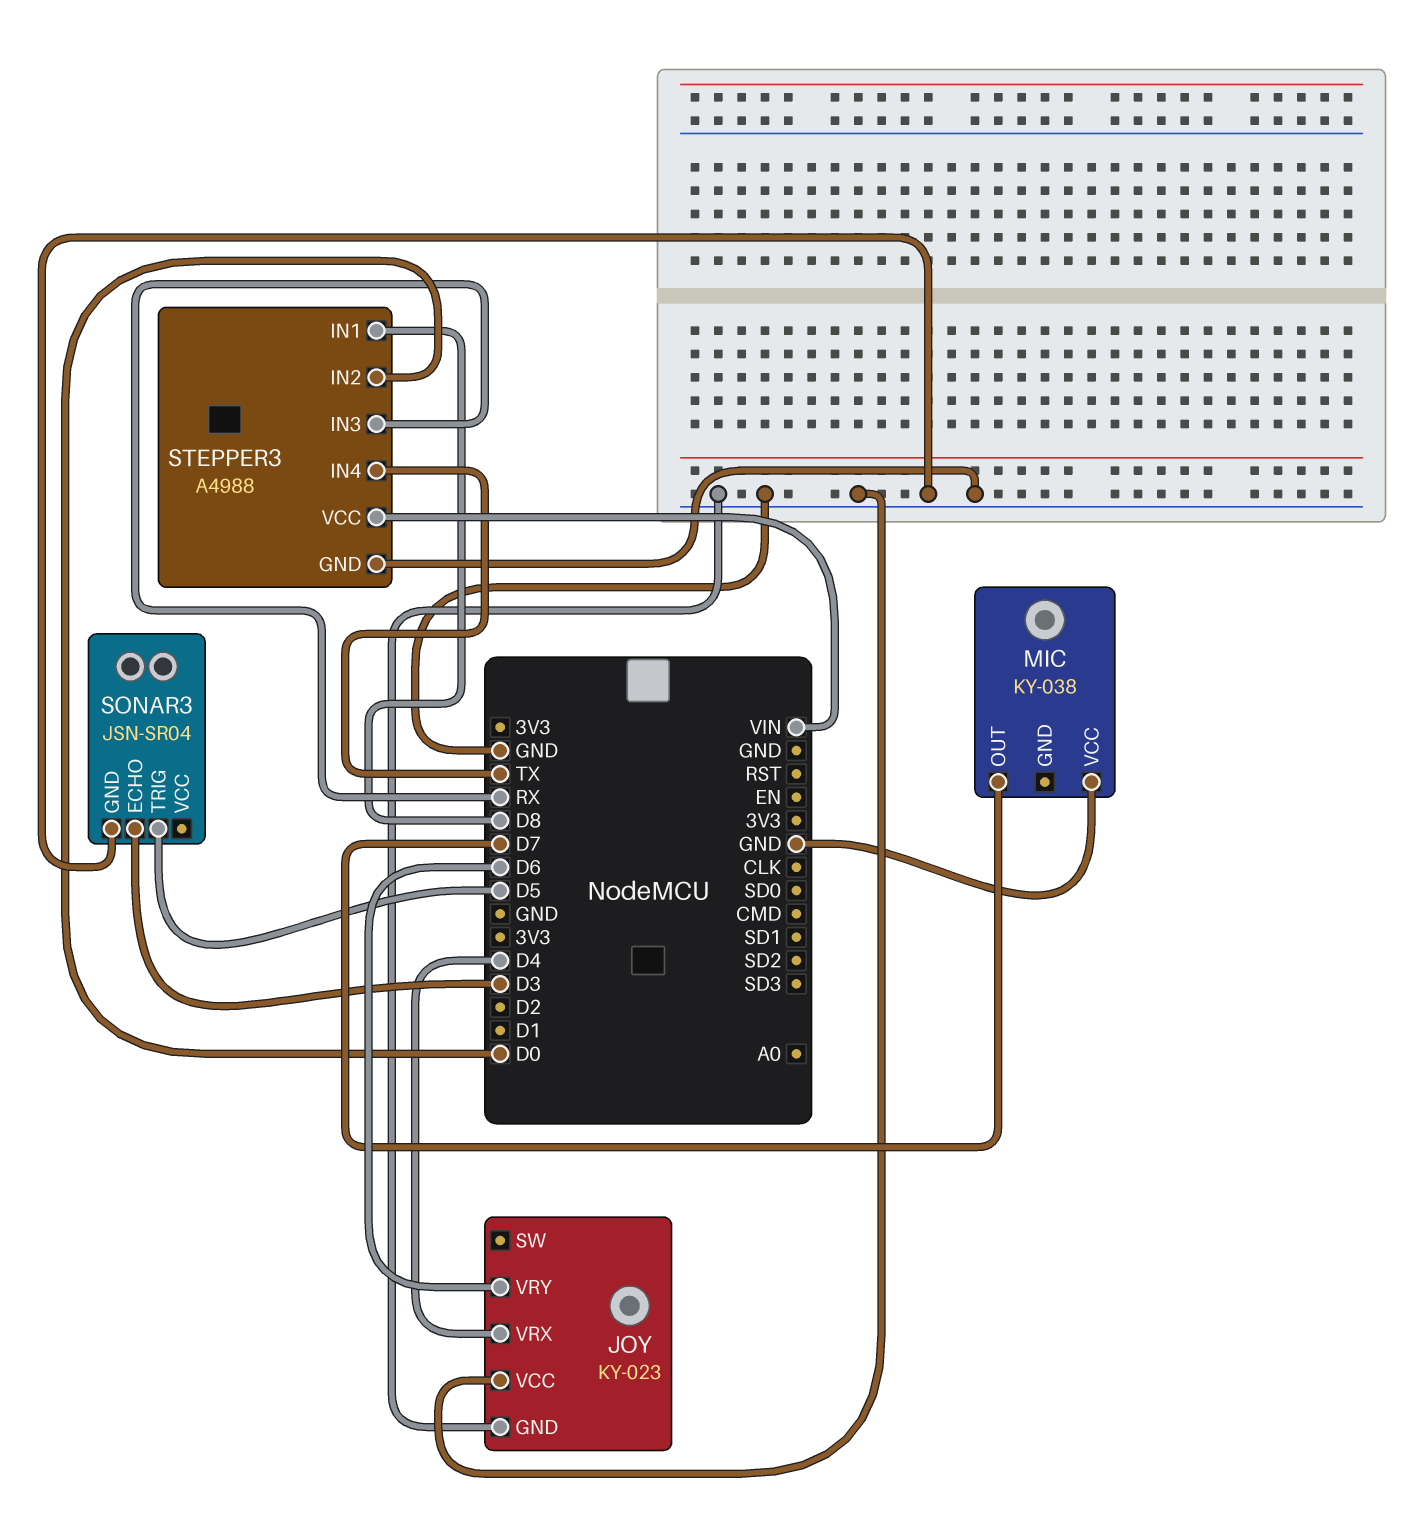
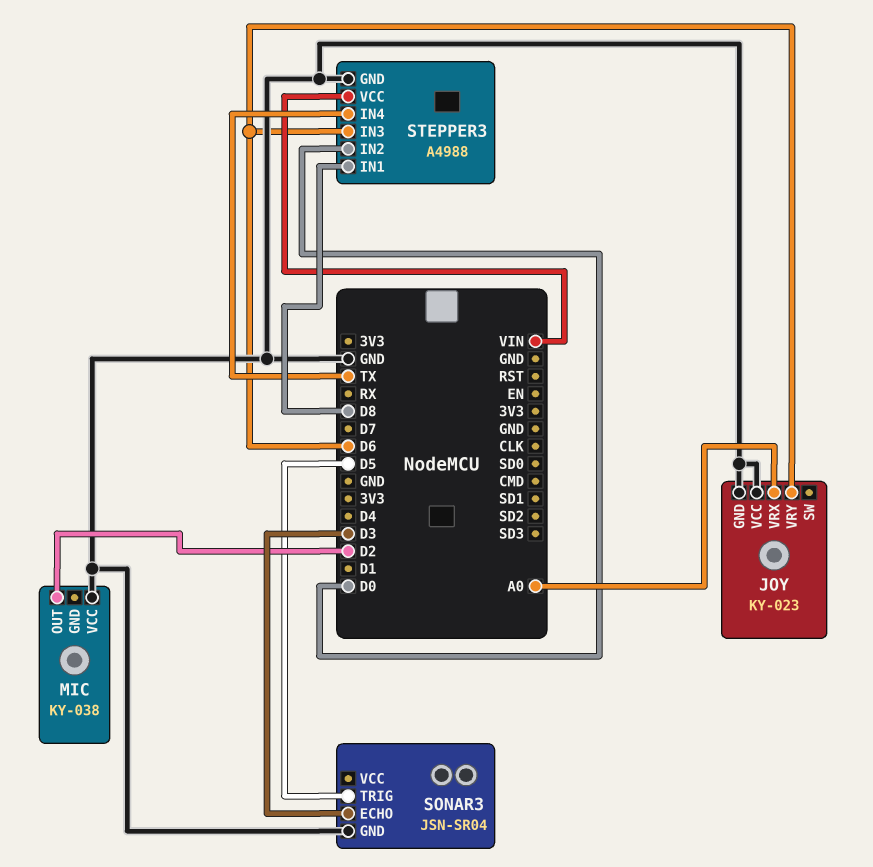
JOY pin VRX: D4 -> A0
MIC pin OUT: D7 -> D2
STEPPER3 pin IN3: RX -> D6

